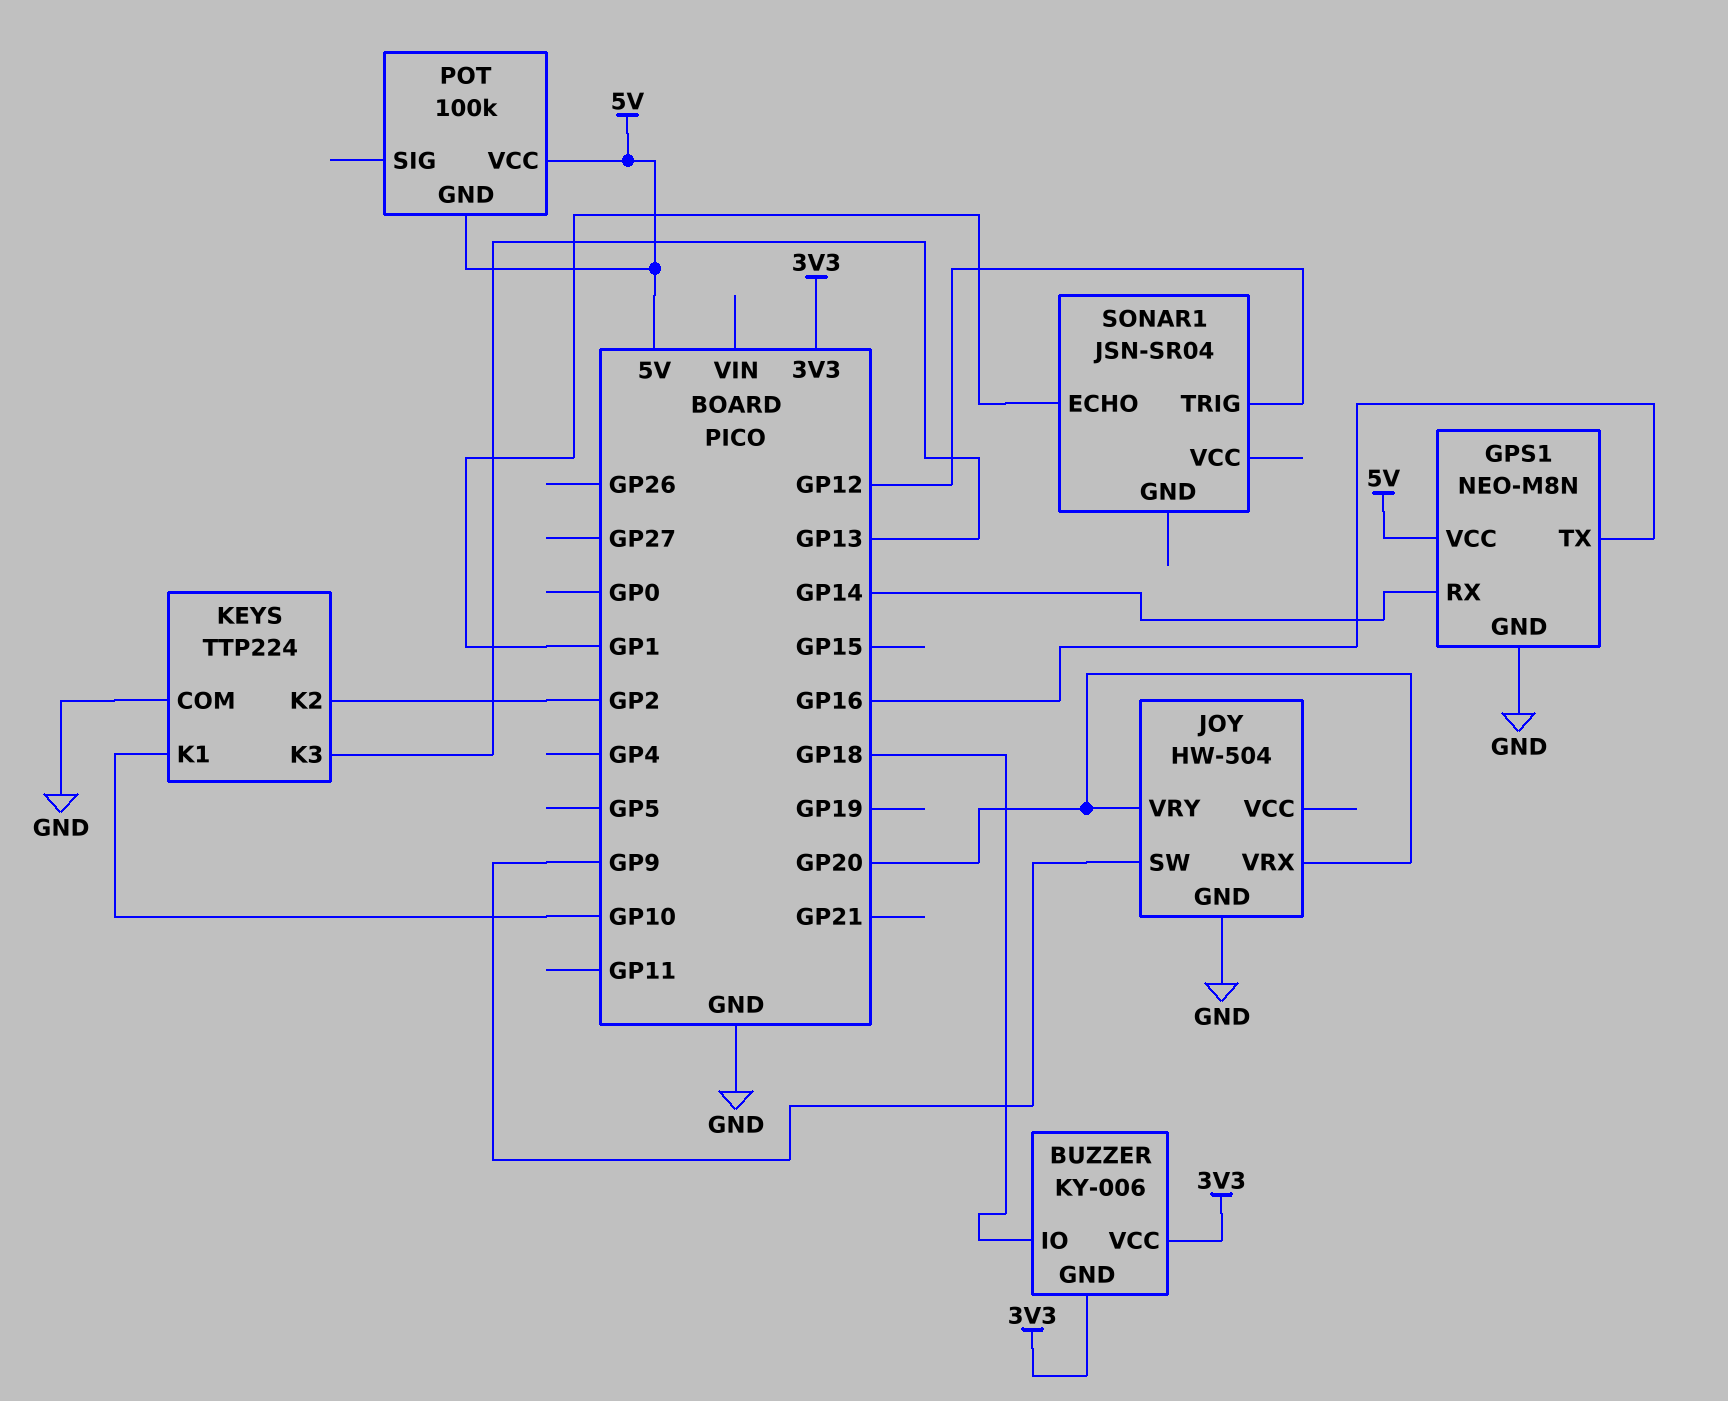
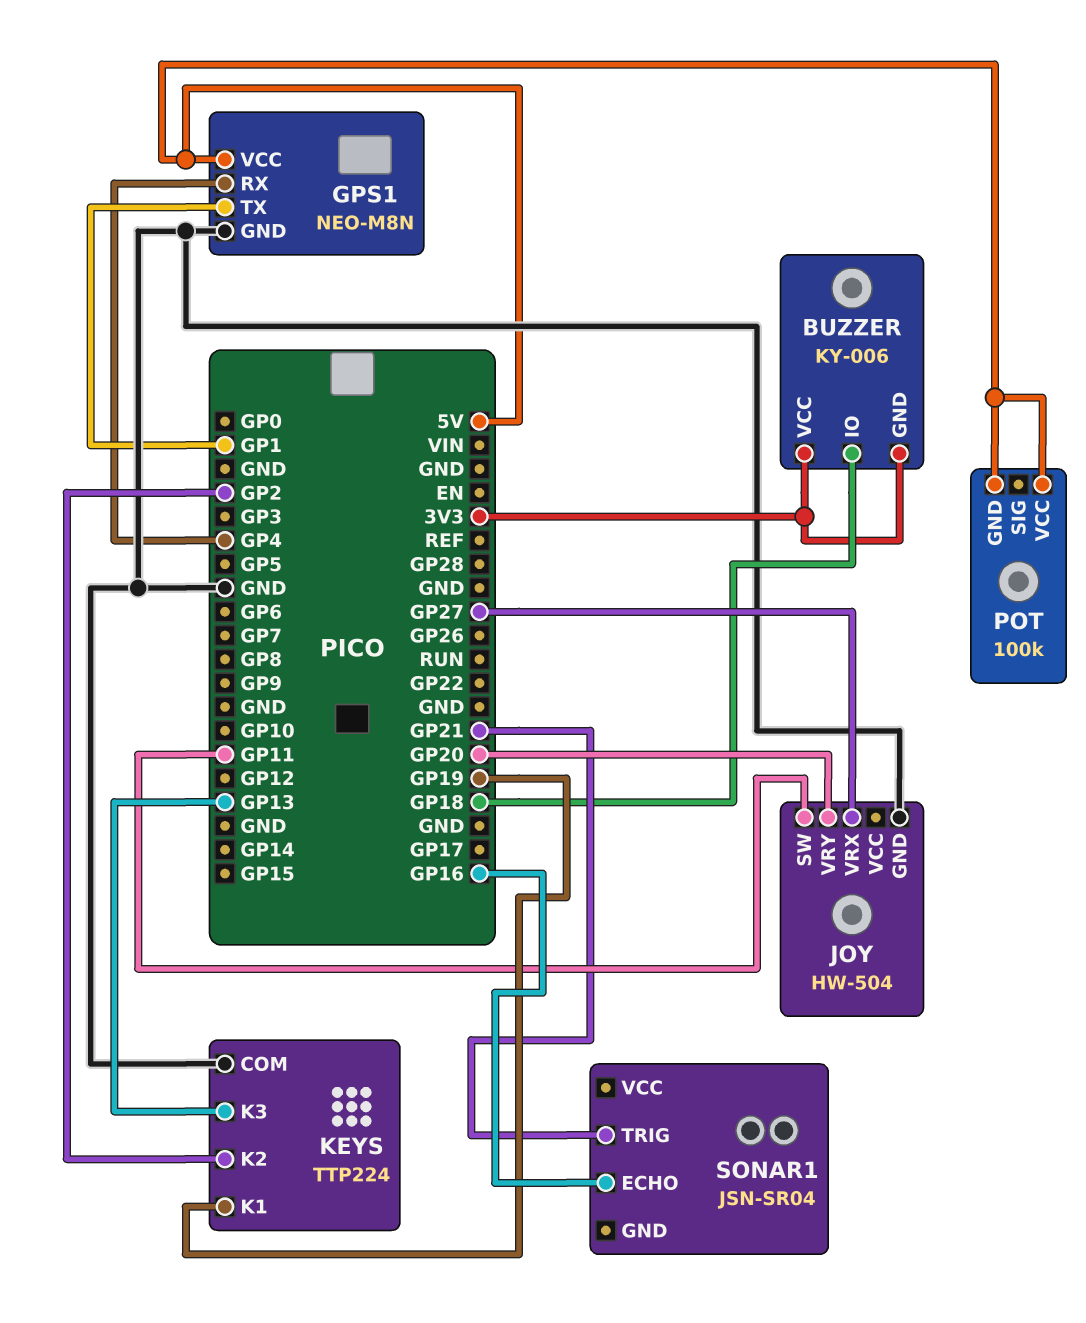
GPS1 pin RX: GP14 -> GP4
GPS1 pin TX: GP16 -> GP1
JOY pin SW: GP9 -> GP11
JOY pin VRX: GP20 -> GP27
KEYS pin K1: GP10 -> GP19
SONAR1 pin ECHO: GP1 -> GP16
SONAR1 pin TRIG: GP12 -> GP21

